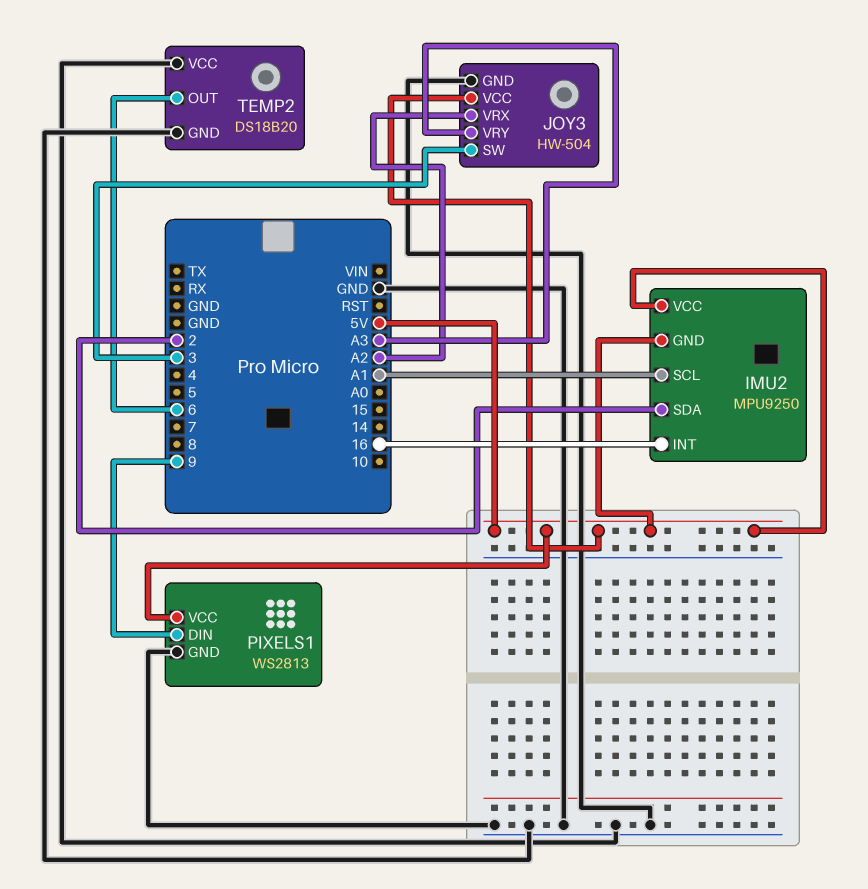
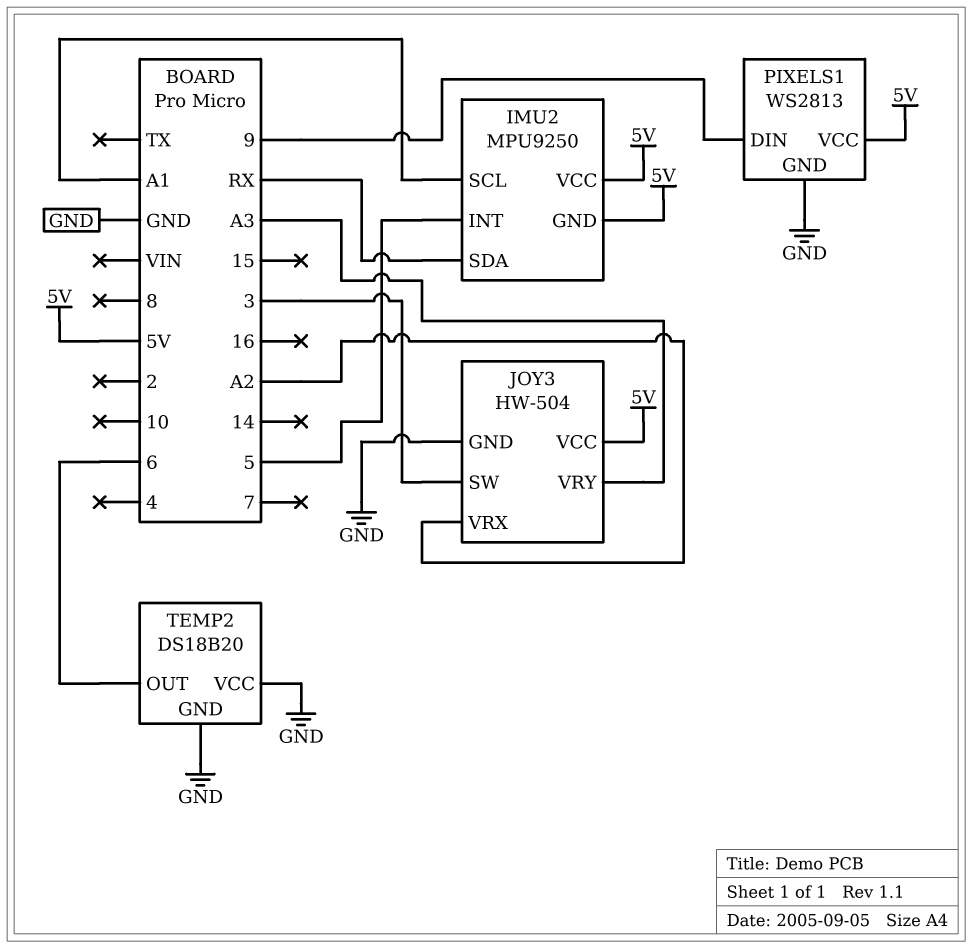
IMU2 pin INT: 16 -> 5
IMU2 pin SDA: 2 -> RX

